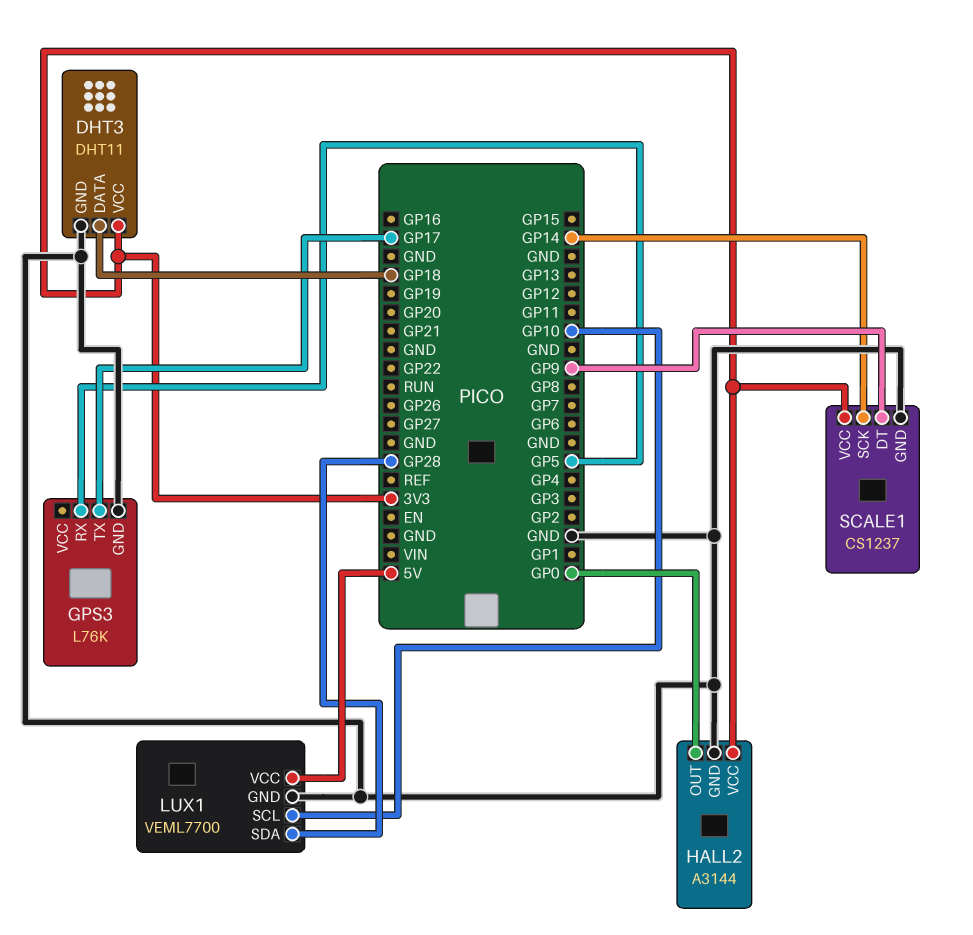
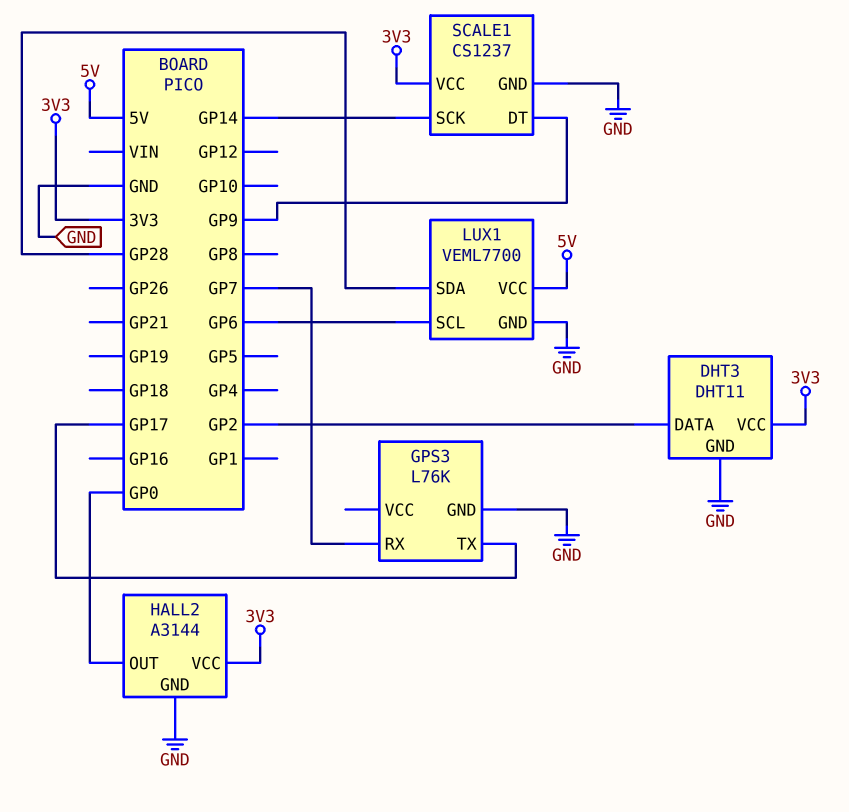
DHT3 pin DATA: GP18 -> GP2
GPS3 pin RX: GP5 -> GP7
LUX1 pin SCL: GP10 -> GP6

